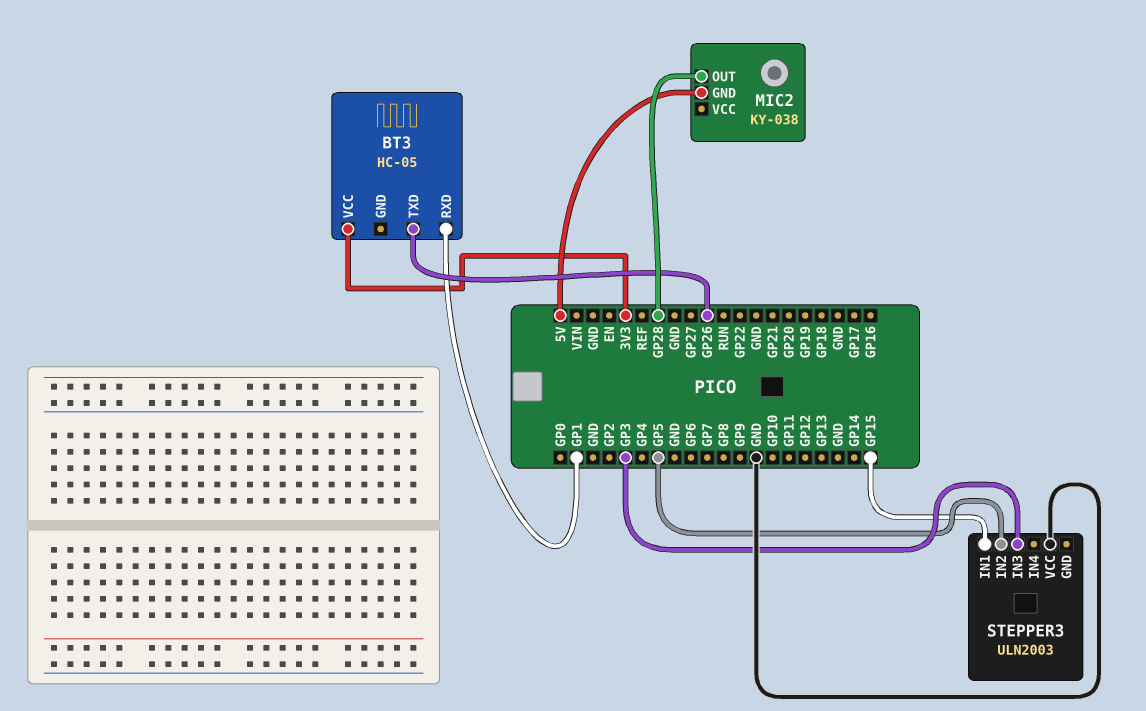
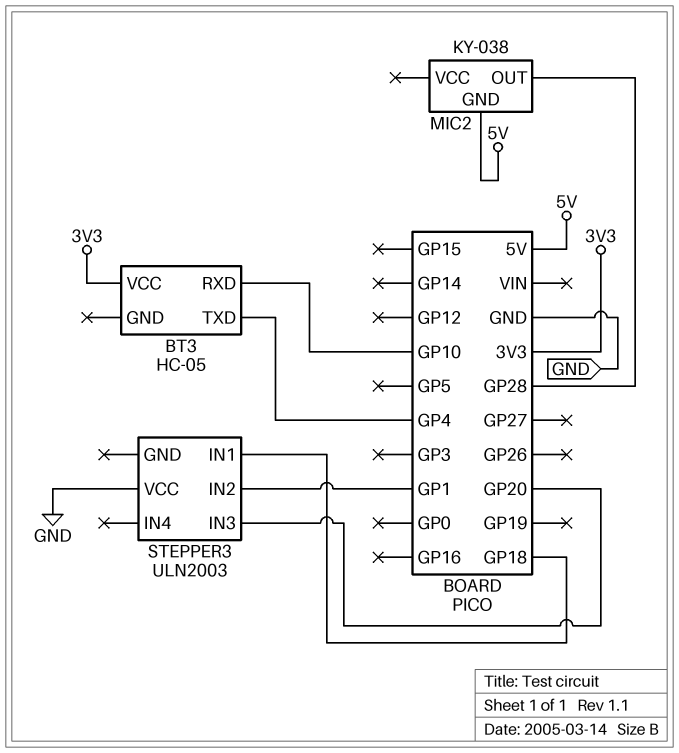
BT3 pin RXD: GP1 -> GP10
BT3 pin TXD: GP26 -> GP4
STEPPER3 pin IN1: GP15 -> GP18
STEPPER3 pin IN2: GP5 -> GP1
STEPPER3 pin IN3: GP3 -> GP20

